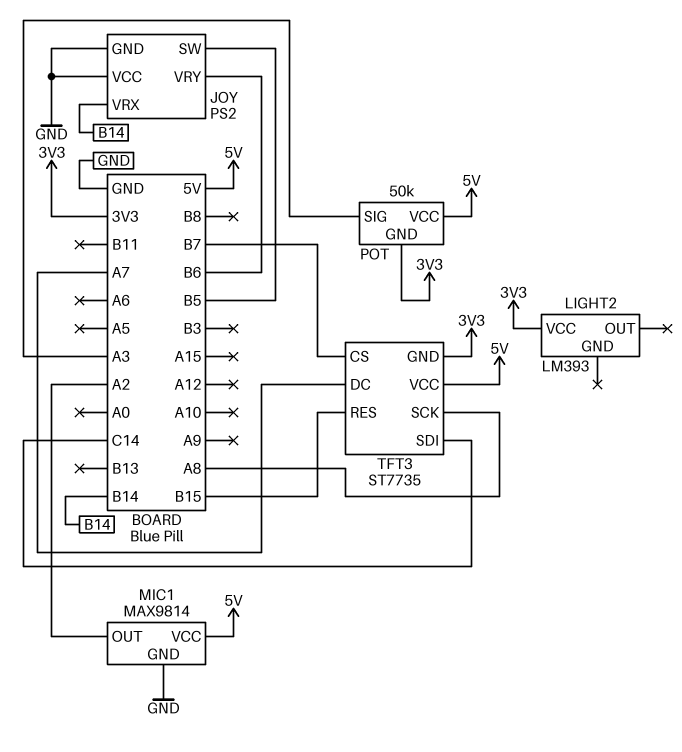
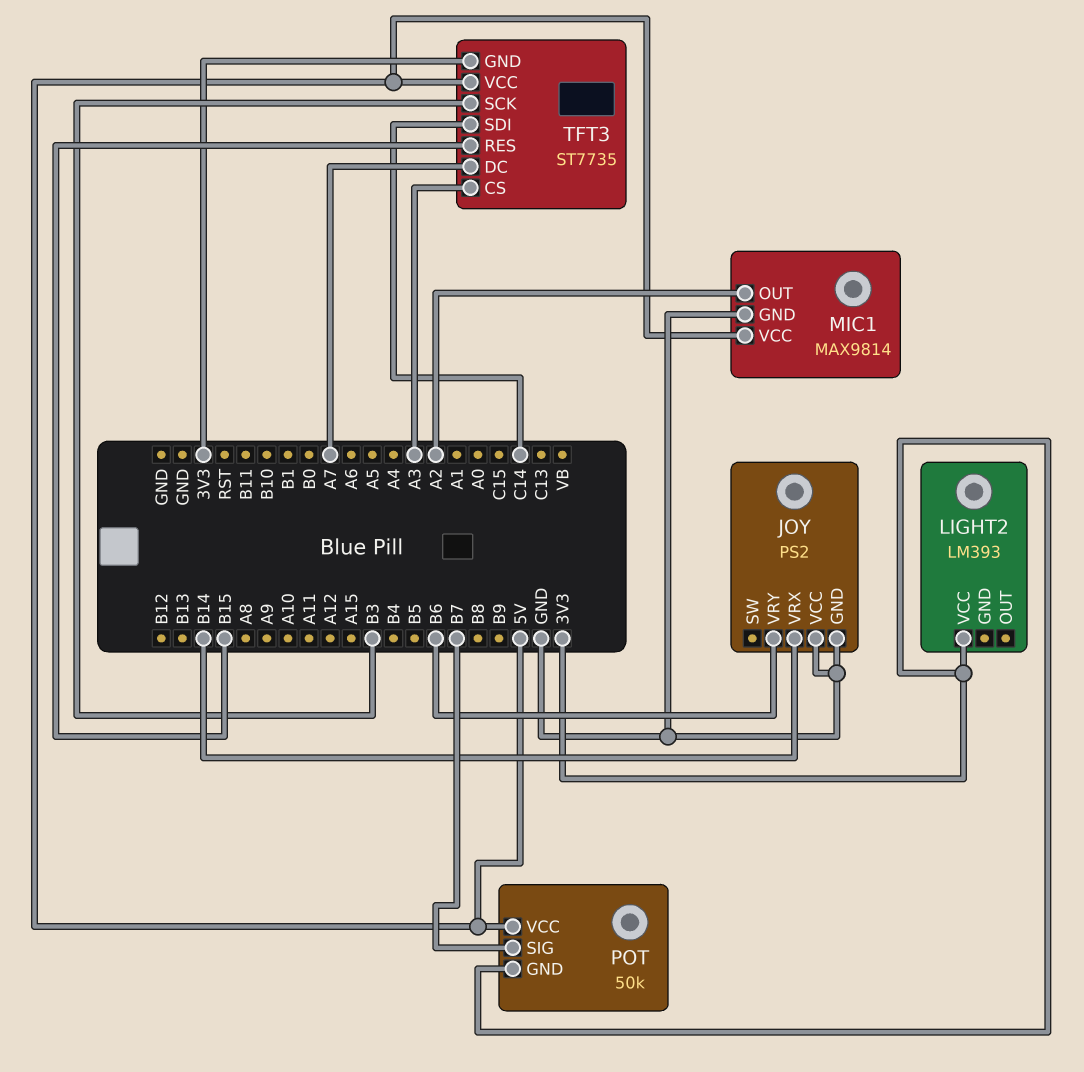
JOY pin SW: B5 -> none
POT pin SIG: A3 -> B7
TFT3 pin CS: B7 -> A3
TFT3 pin SCK: A8 -> B3

